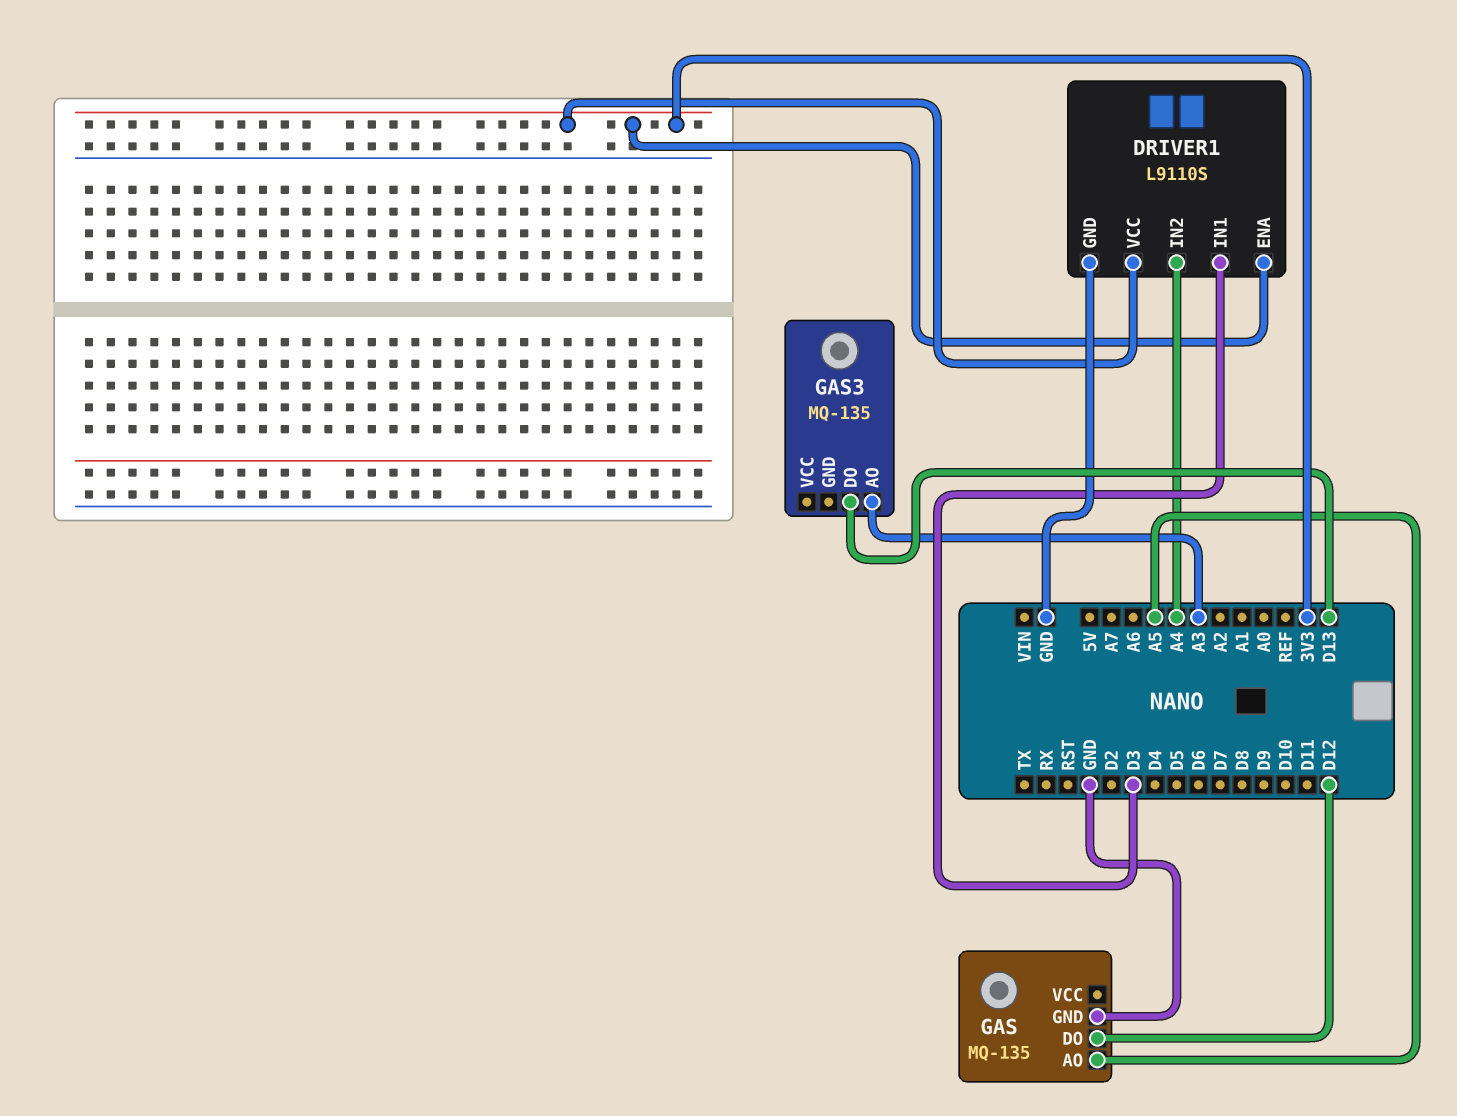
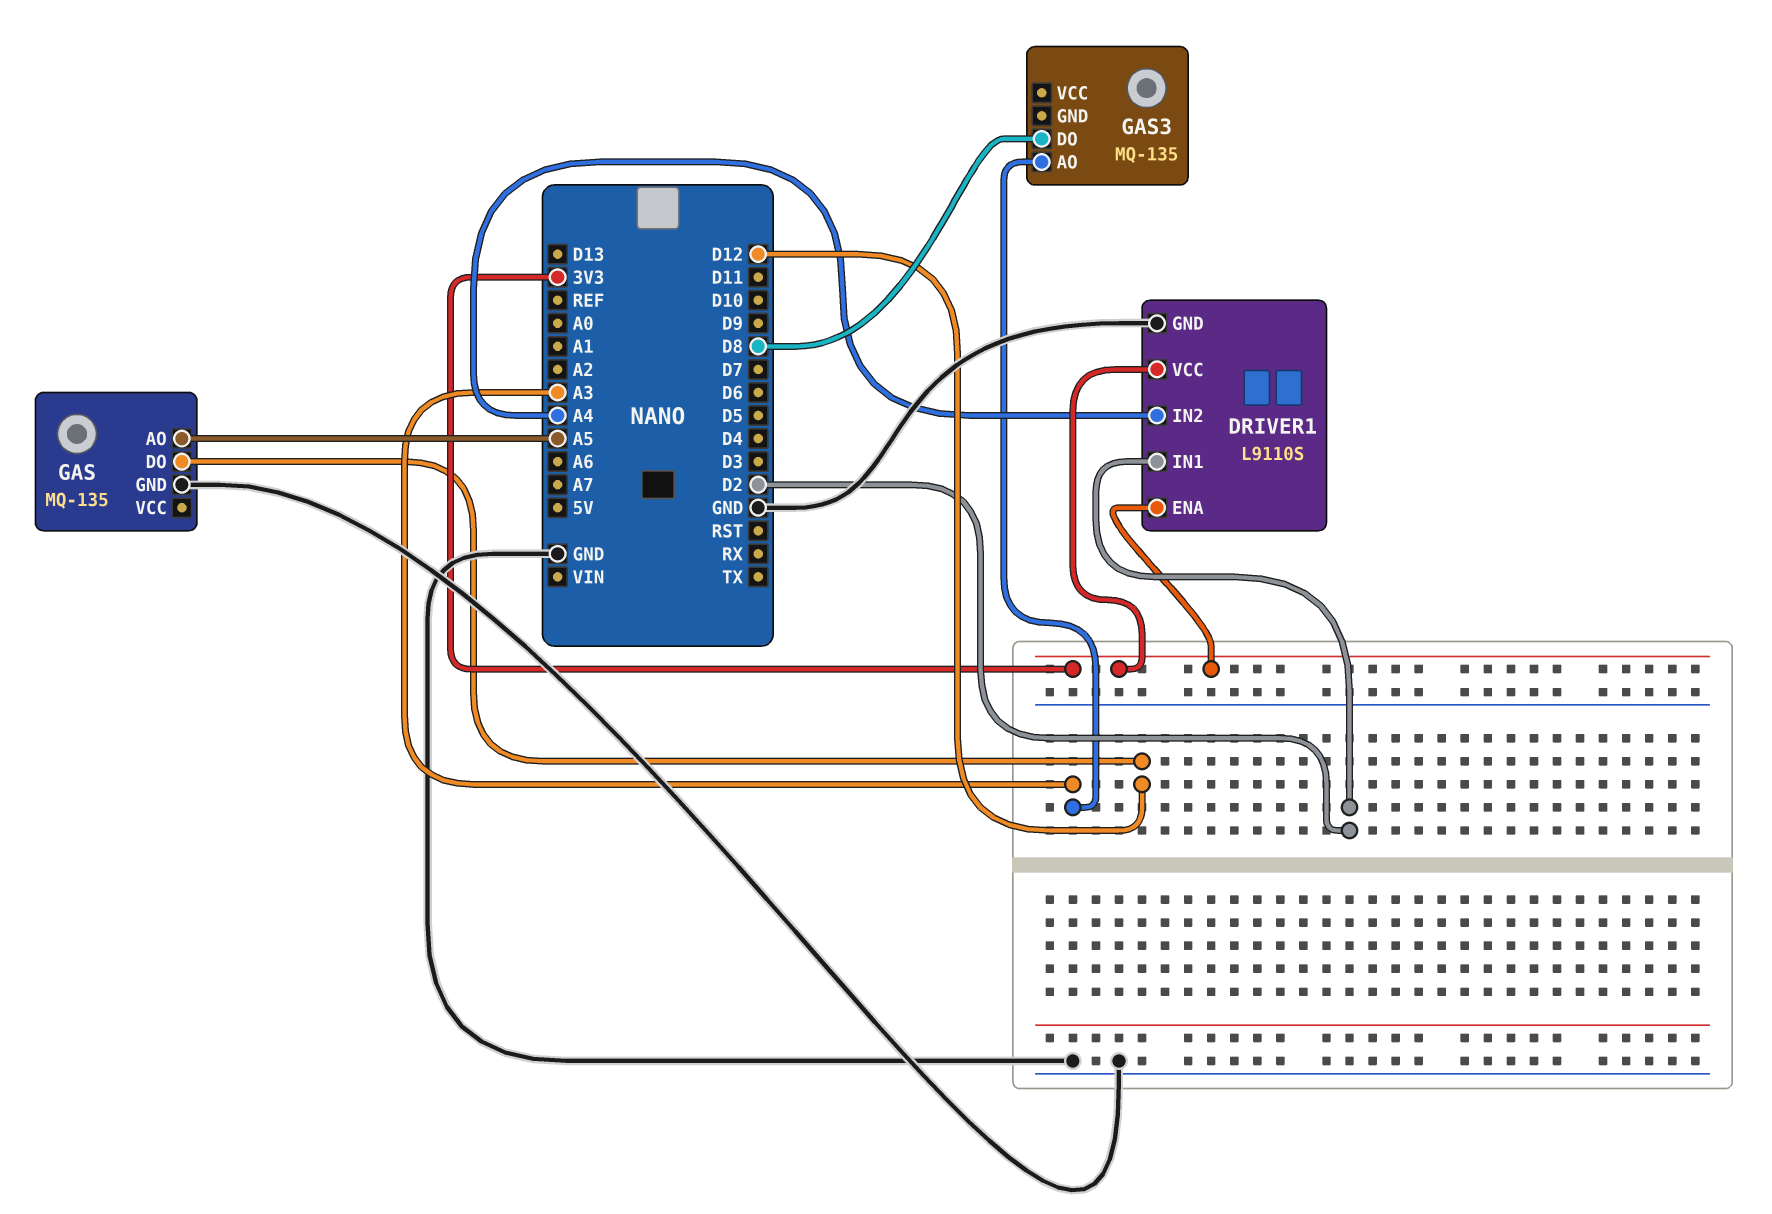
DRIVER1 pin IN1: D3 -> D2
GAS3 pin DO: D13 -> D8

